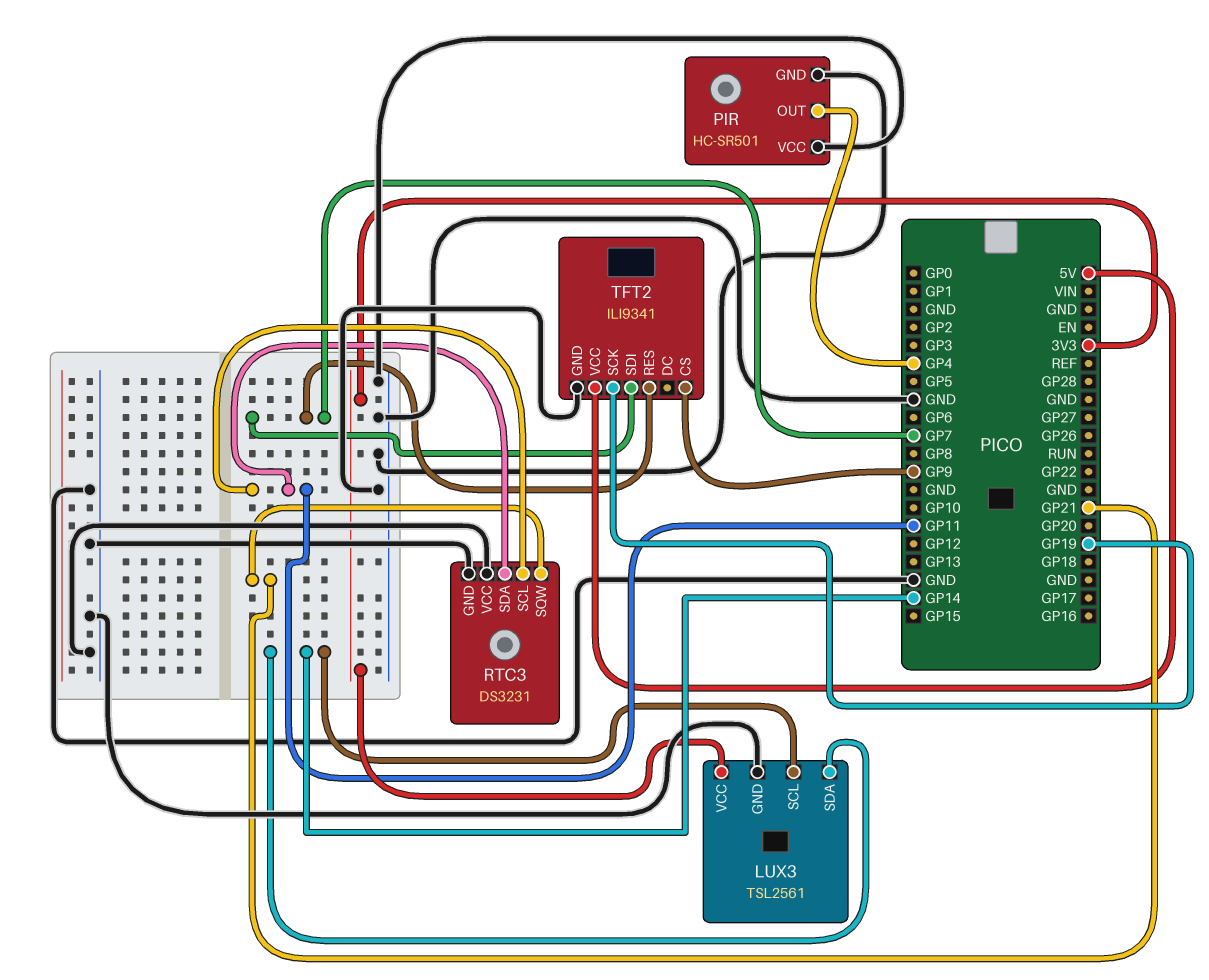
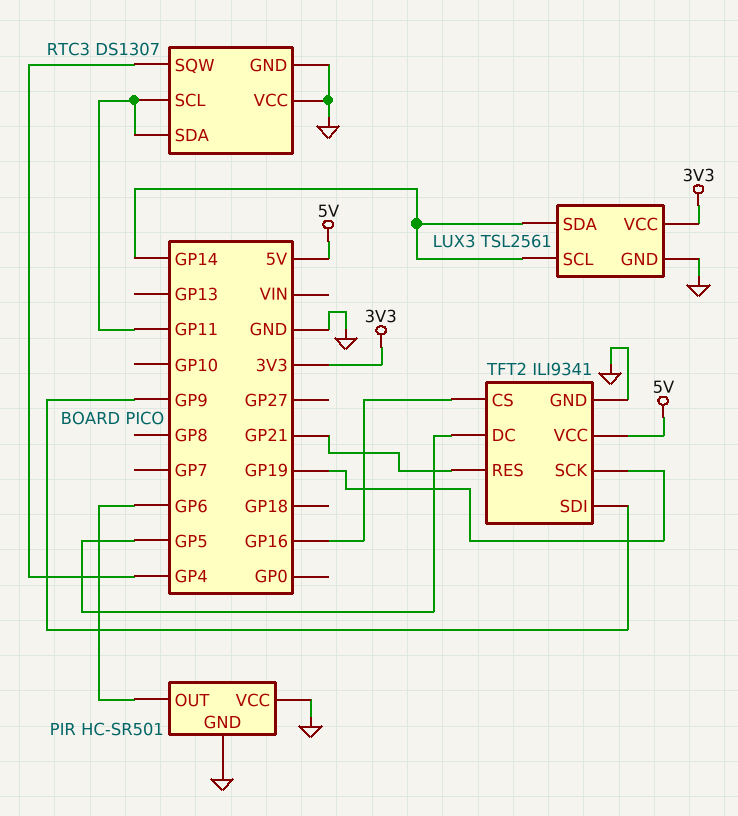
PIR pin OUT: GP4 -> GP6
RTC3: DS3231 -> DS1307
RTC3 pin SQW: GP21 -> GP4
TFT2 pin CS: GP9 -> GP16
TFT2 pin DC: none -> GP5
TFT2 pin RES: GP7 -> GP21
TFT2 pin SDI: GP7 -> GP9

